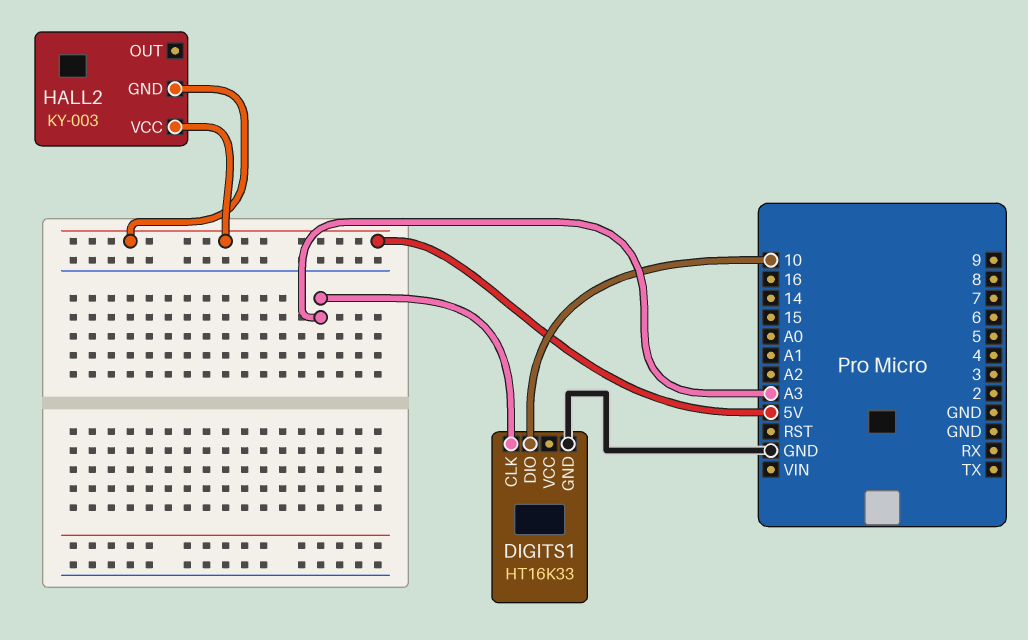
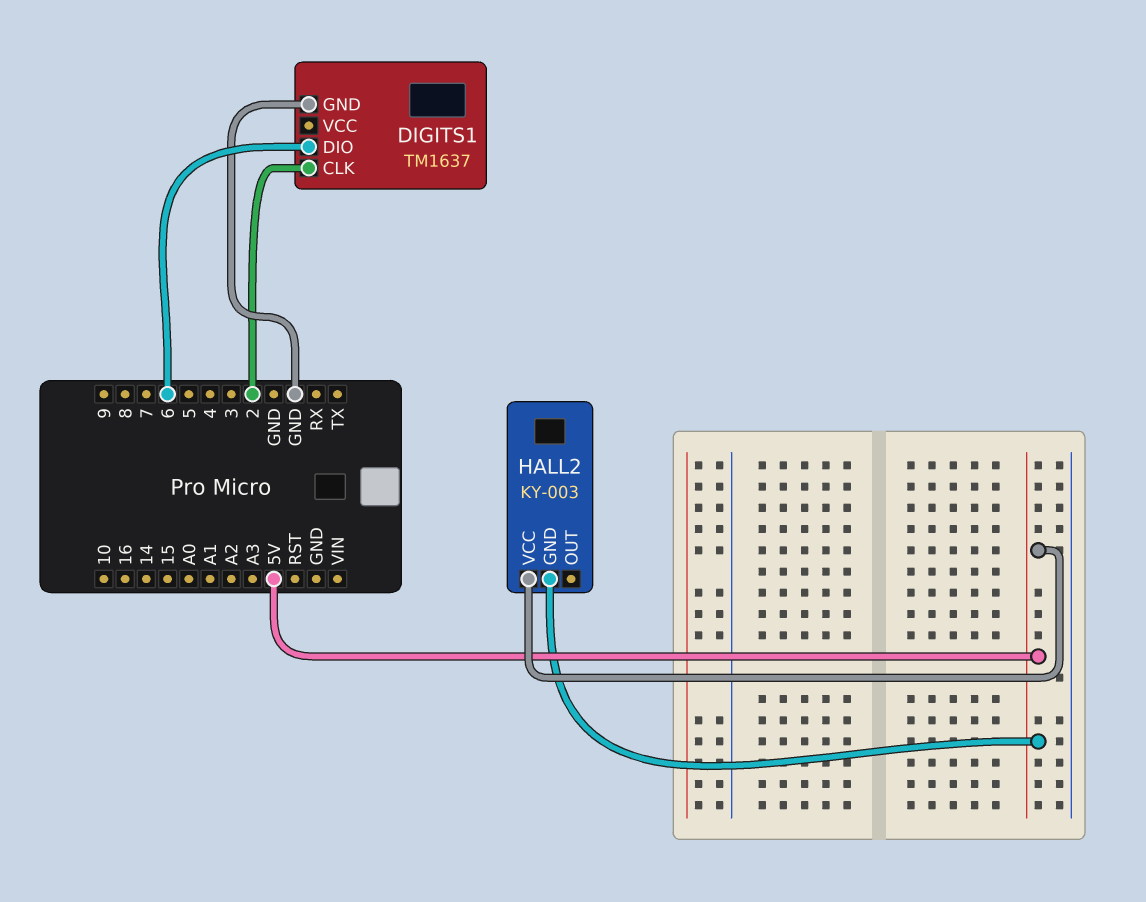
DIGITS1: HT16K33 -> TM1637
DIGITS1 pin CLK: A3 -> 2
DIGITS1 pin DIO: 10 -> 6

